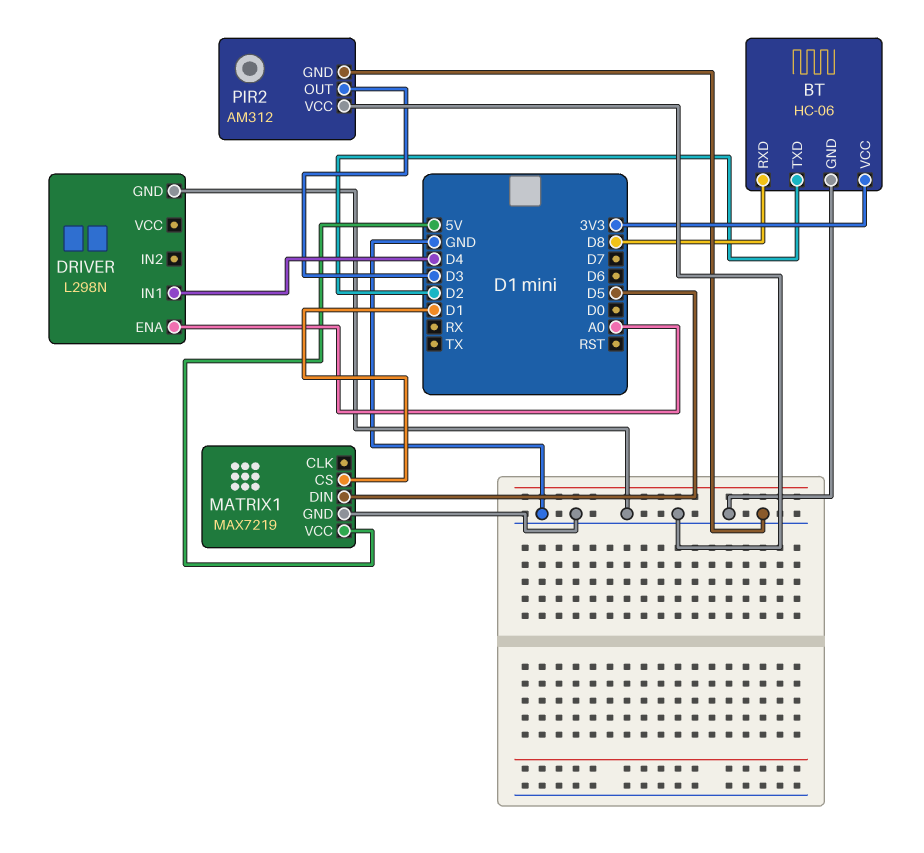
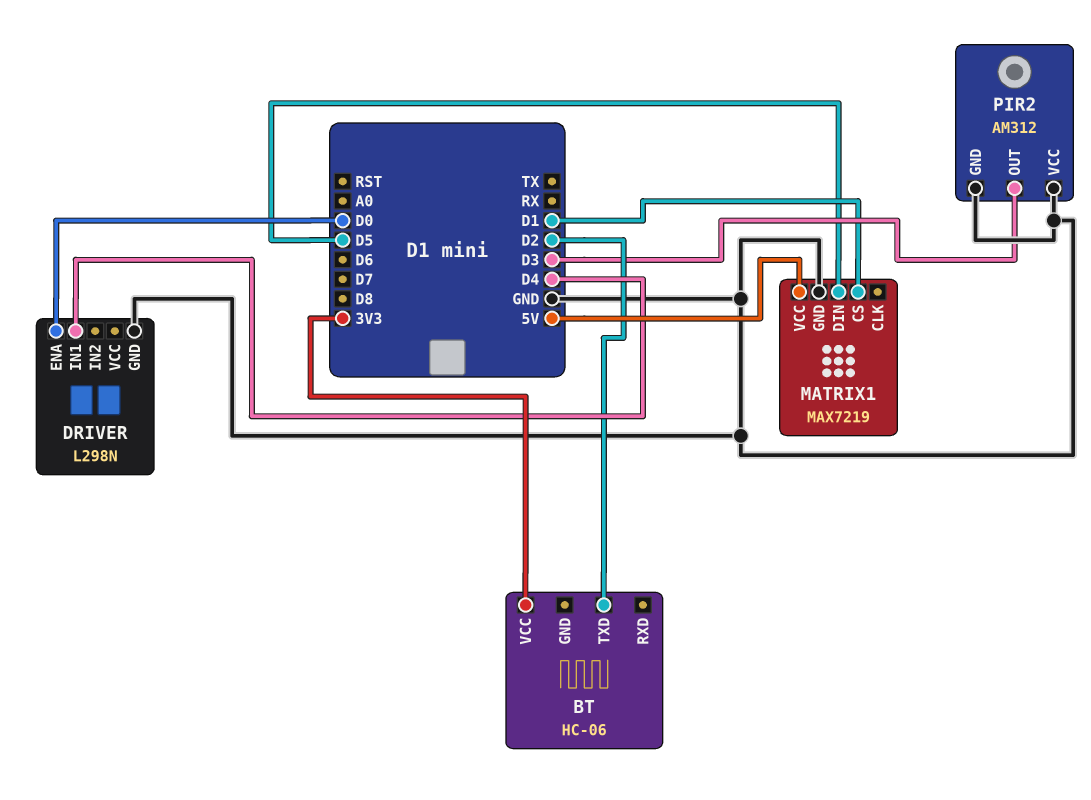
BT pin GND: GND -> none
BT pin RXD: D8 -> none
DRIVER pin ENA: A0 -> D0

